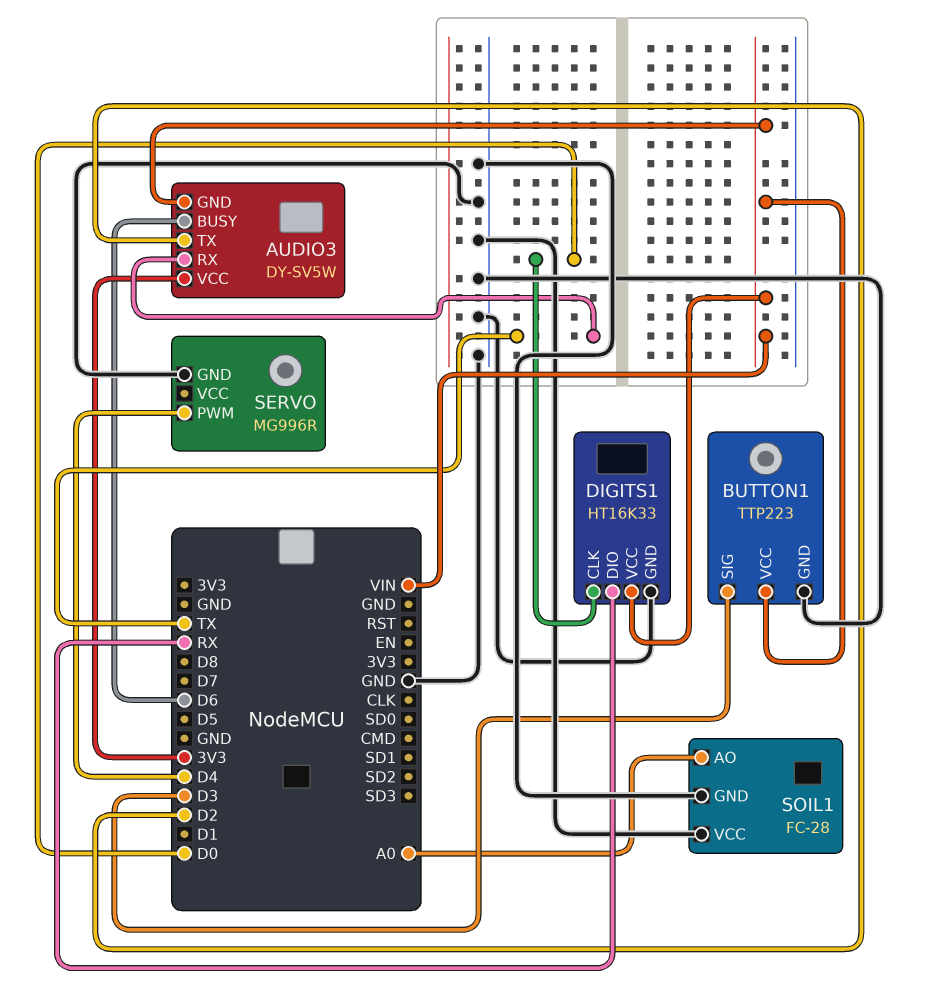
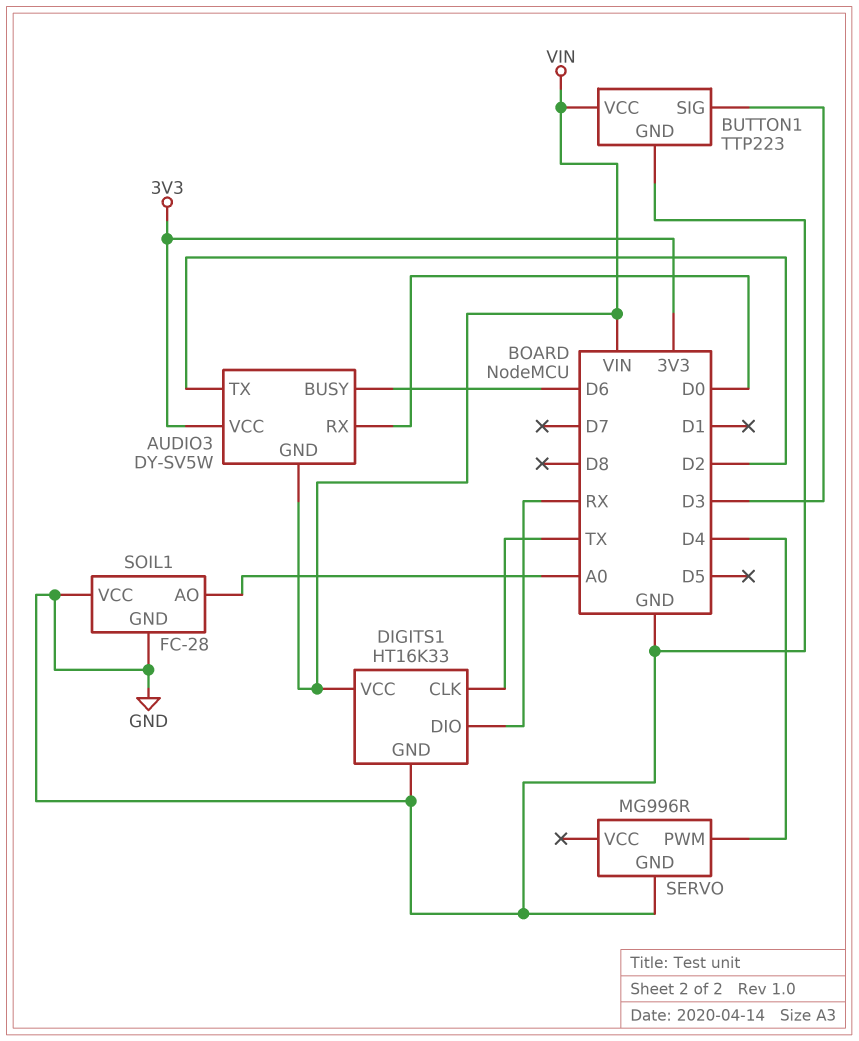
AUDIO3 pin RX: TX -> D0
DIGITS1 pin CLK: D0 -> TX

